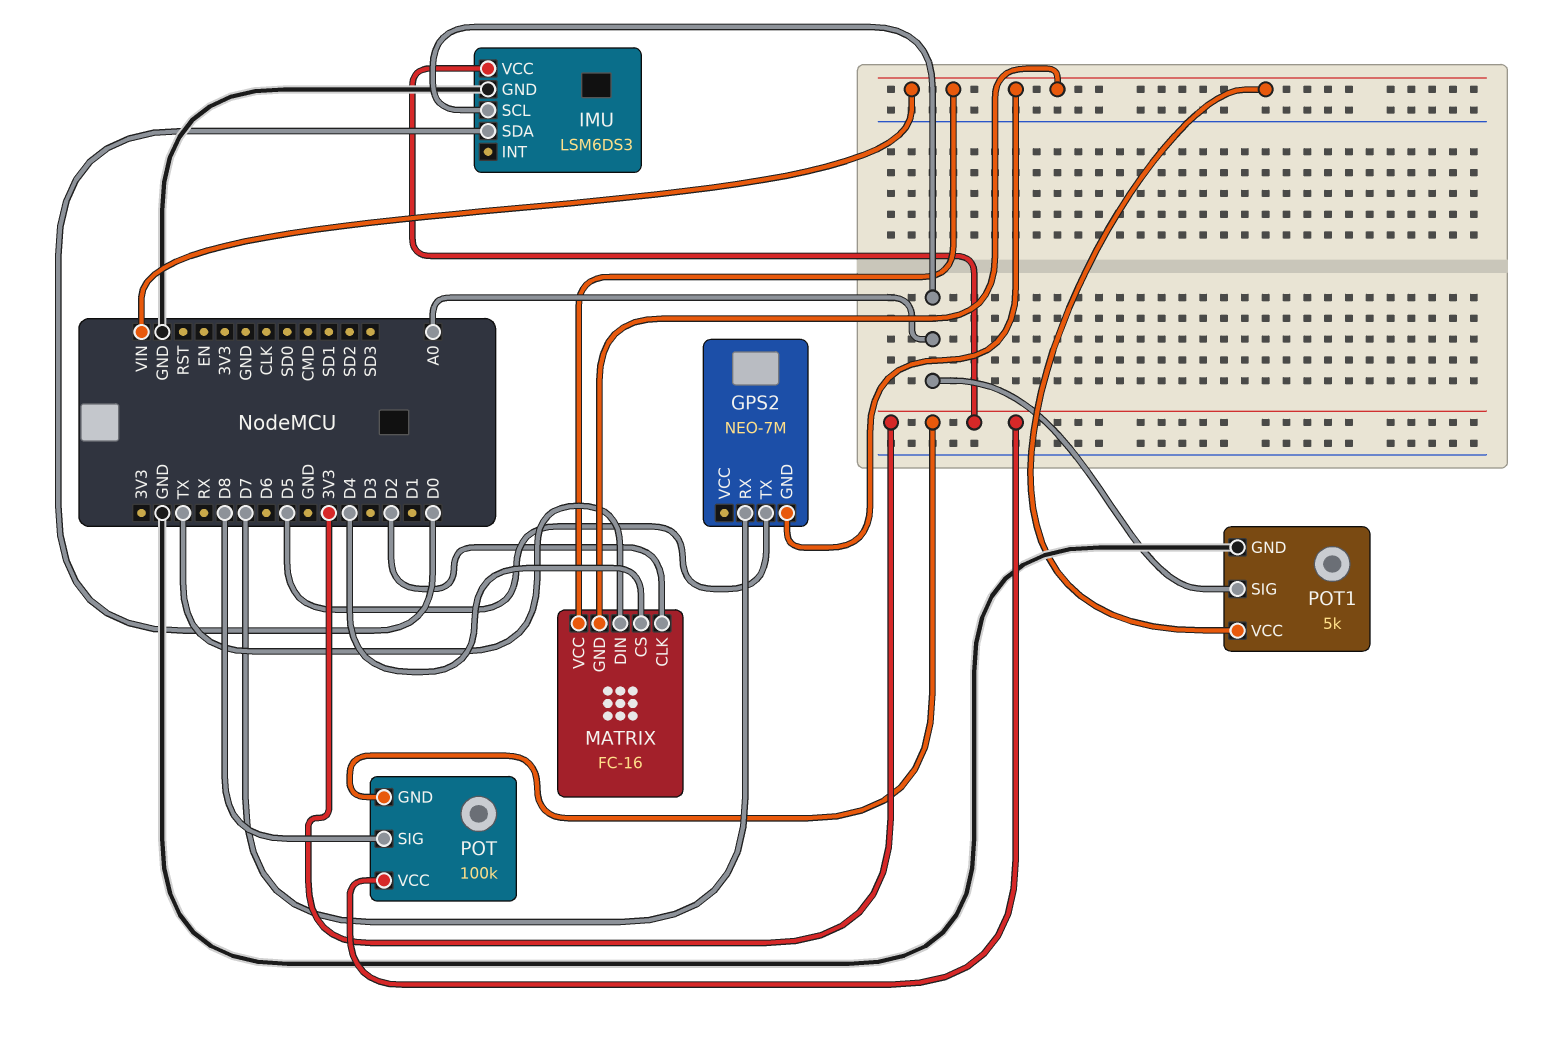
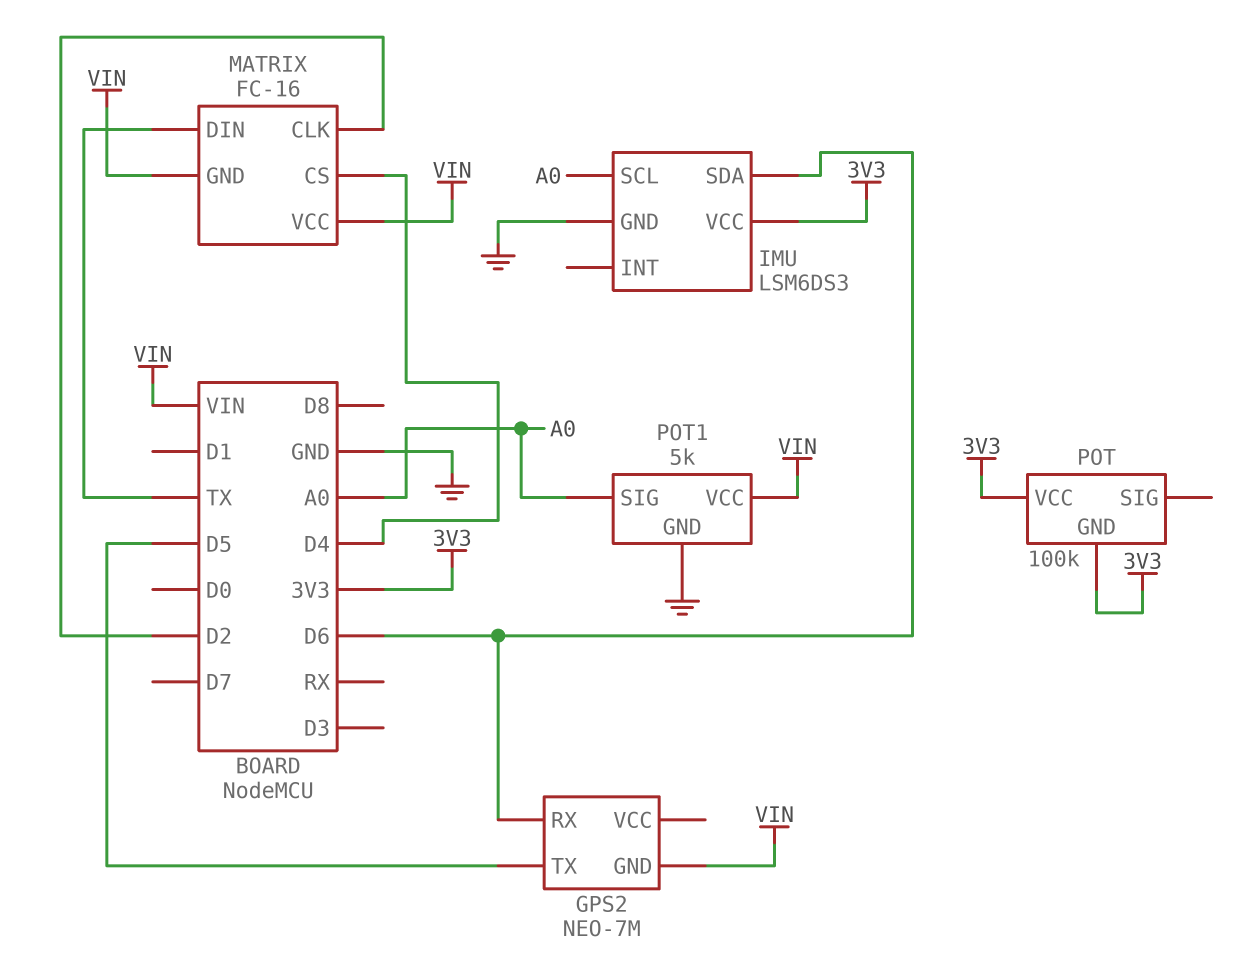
GPS2 pin RX: D7 -> D6
IMU pin SDA: D0 -> D6
POT pin SIG: D8 -> none

